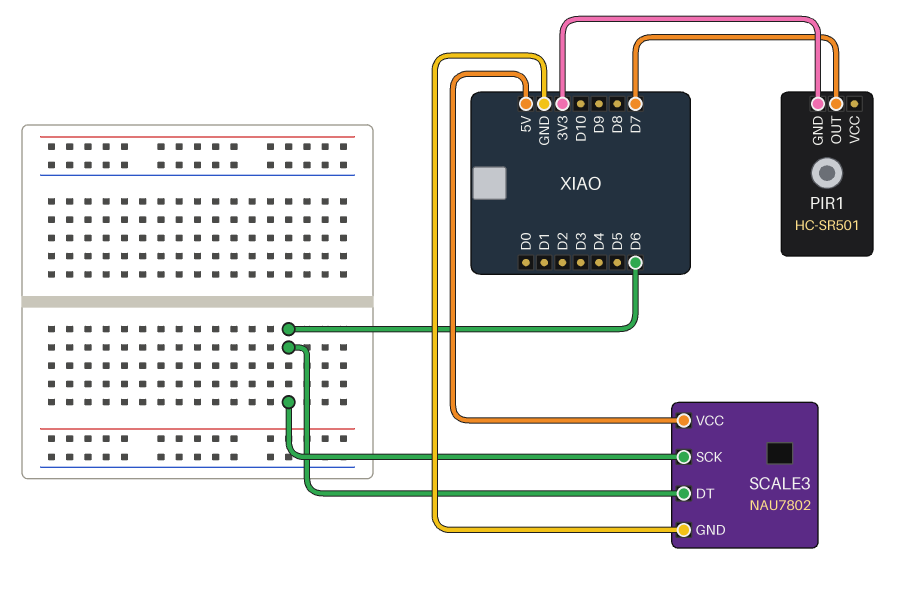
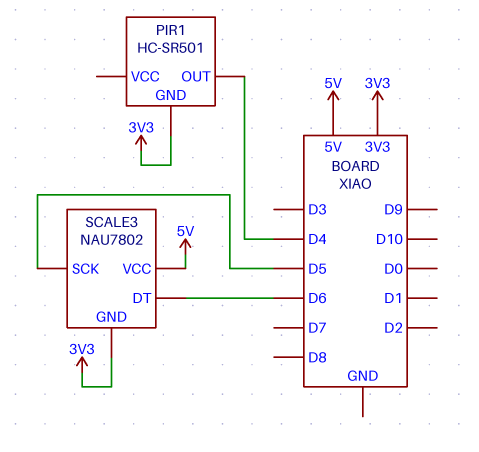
PIR1 pin OUT: D7 -> D4
SCALE3 pin GND: GND -> 3V3
SCALE3 pin SCK: D6 -> D5

